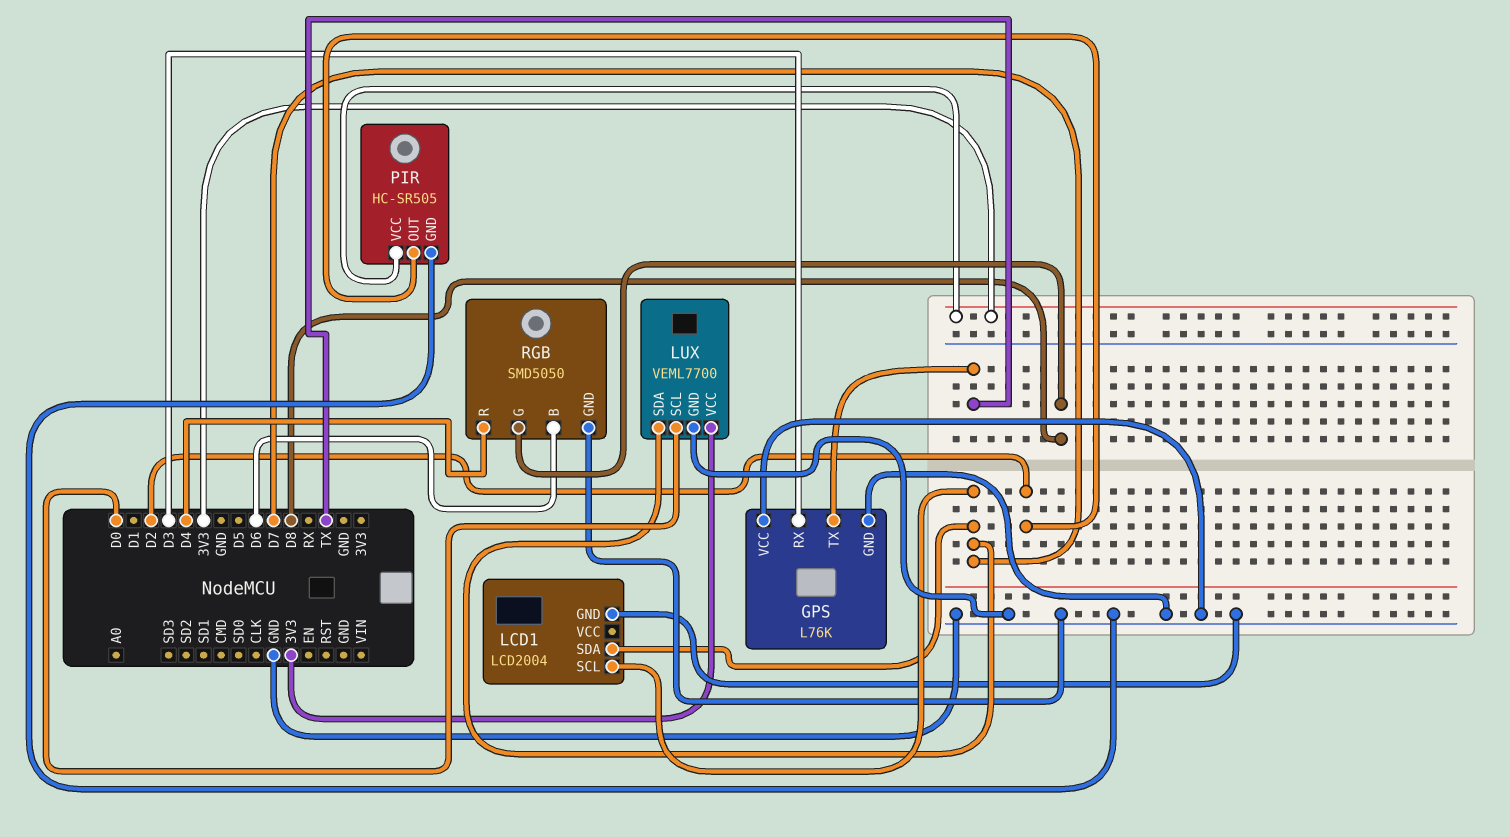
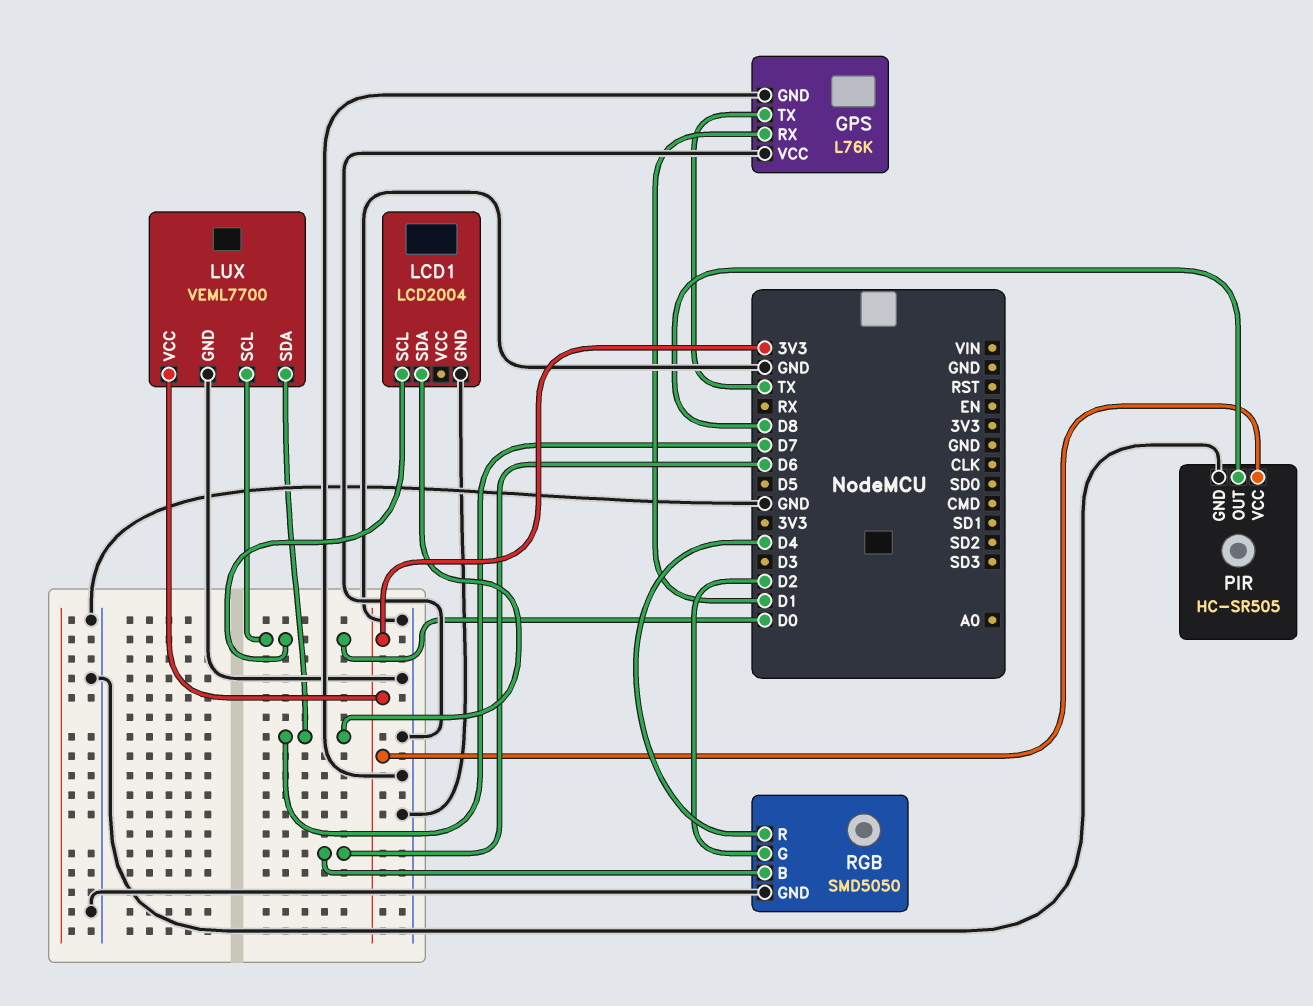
GPS pin RX: D3 -> D1
LCD1 pin SCL: D7 -> D0
PIR pin OUT: D2 -> D8
RGB pin G: D8 -> D2

